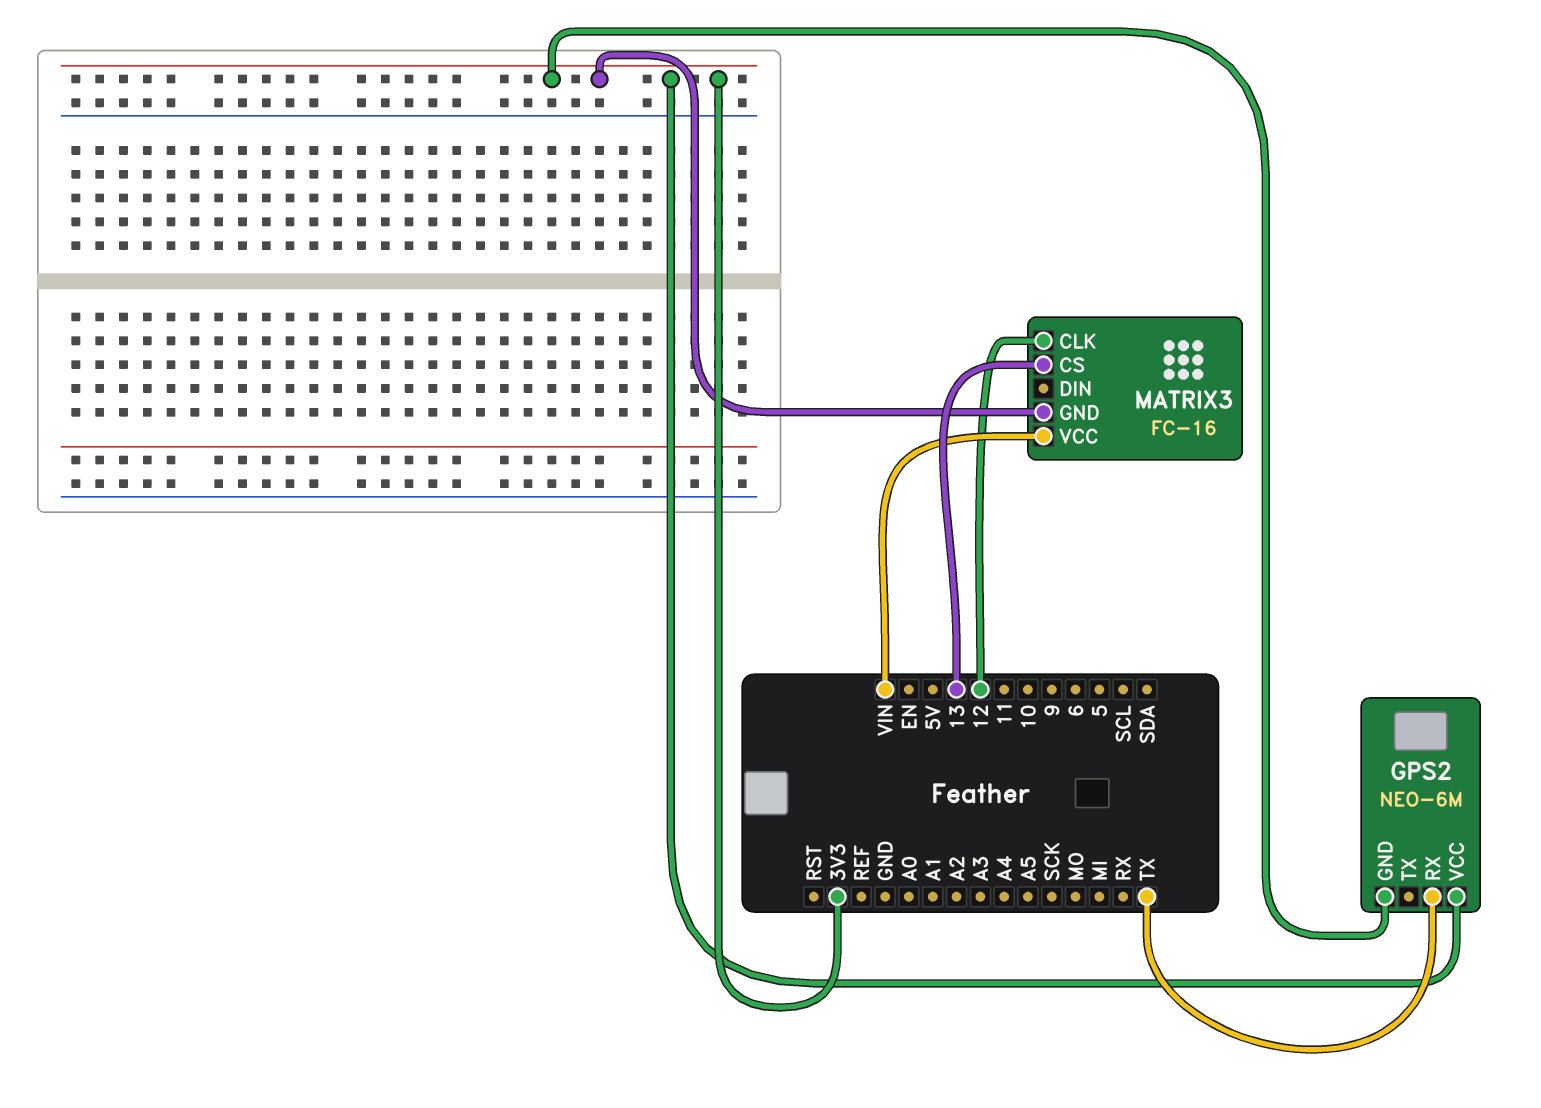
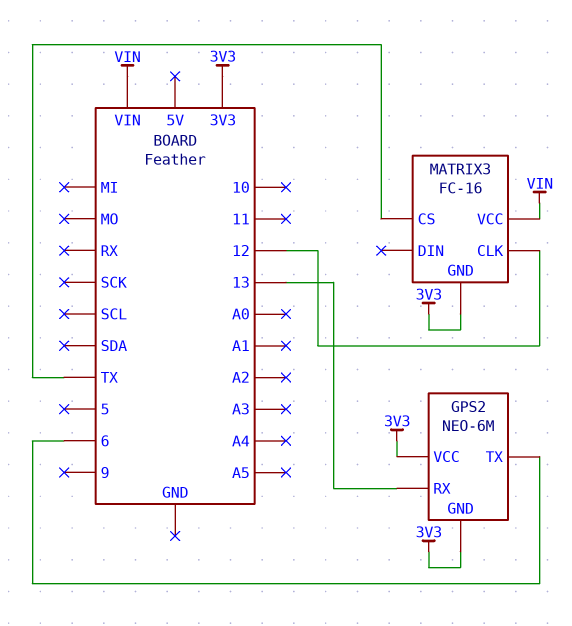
GPS2 pin RX: TX -> 13
GPS2 pin TX: none -> 6
MATRIX3 pin CS: 13 -> TX

